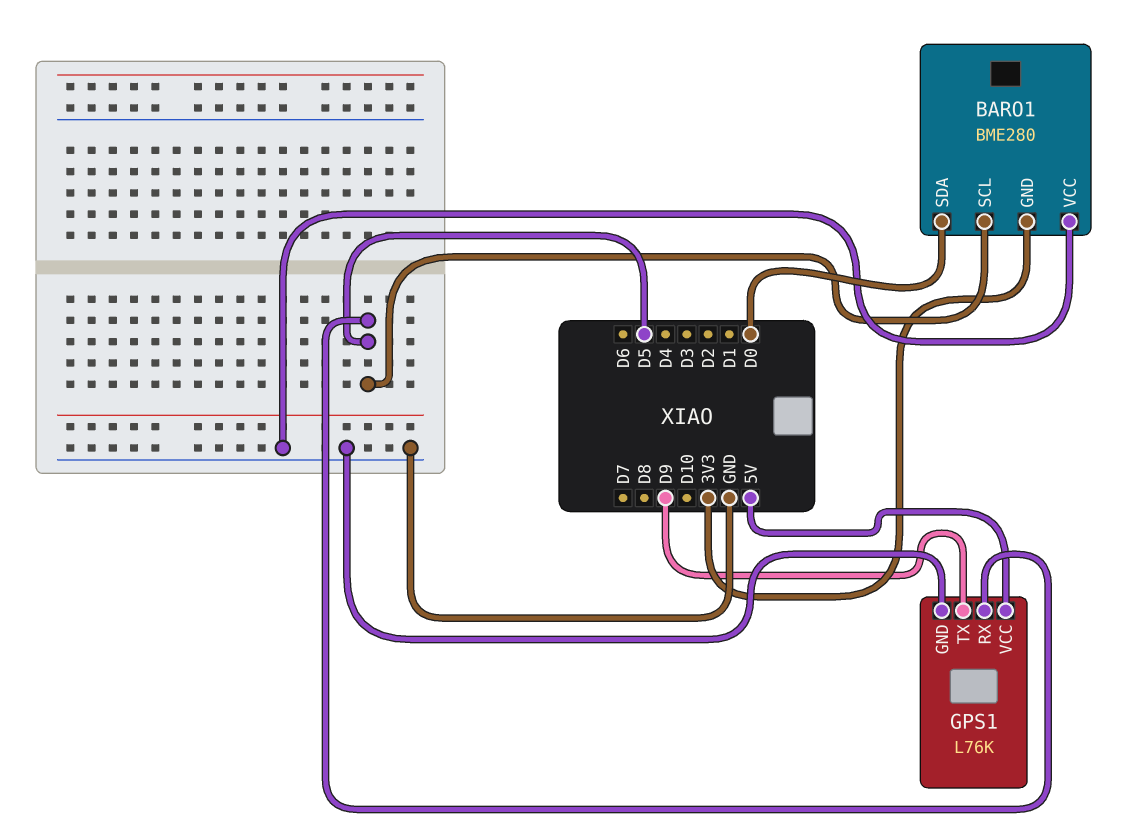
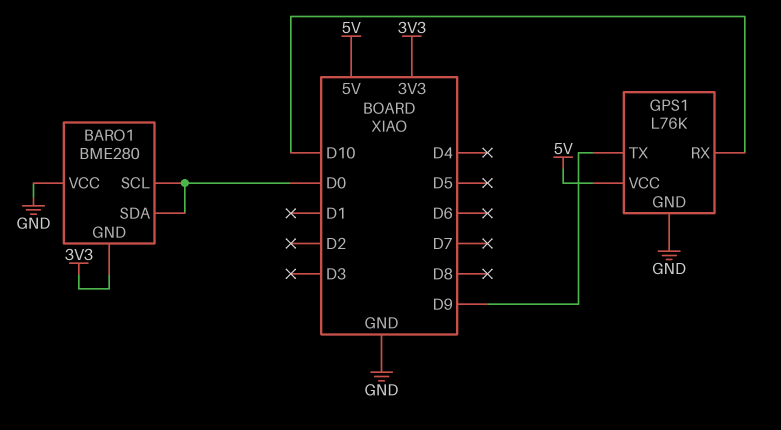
BARO1 pin SCL: D5 -> D0
GPS1 pin RX: D5 -> D10

